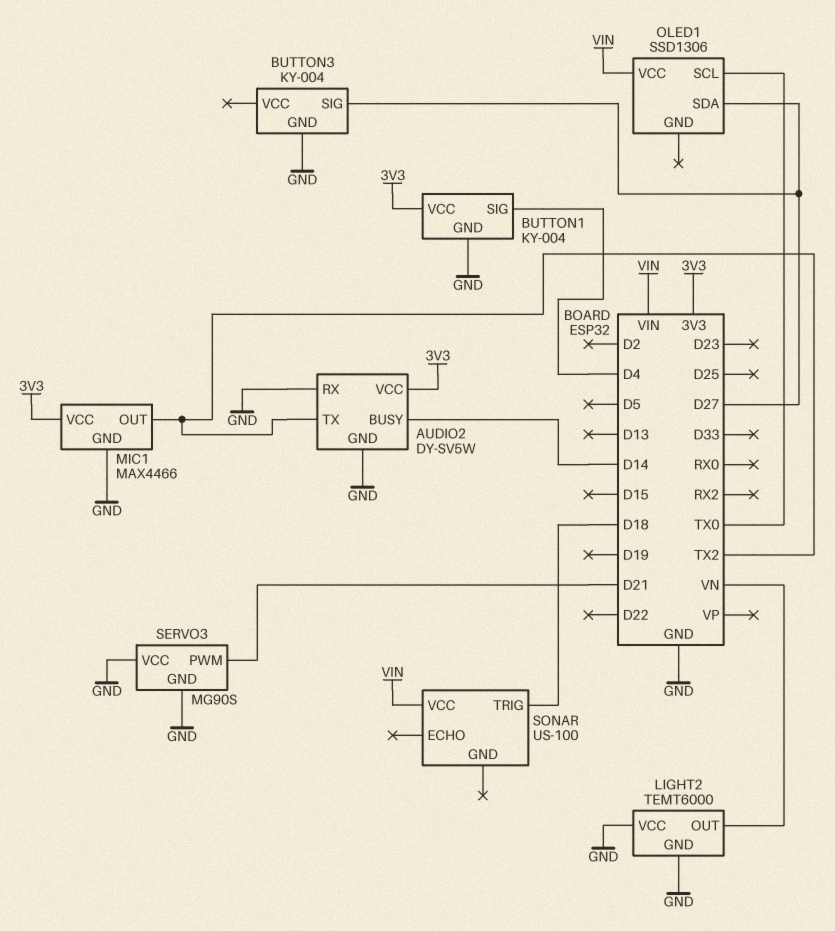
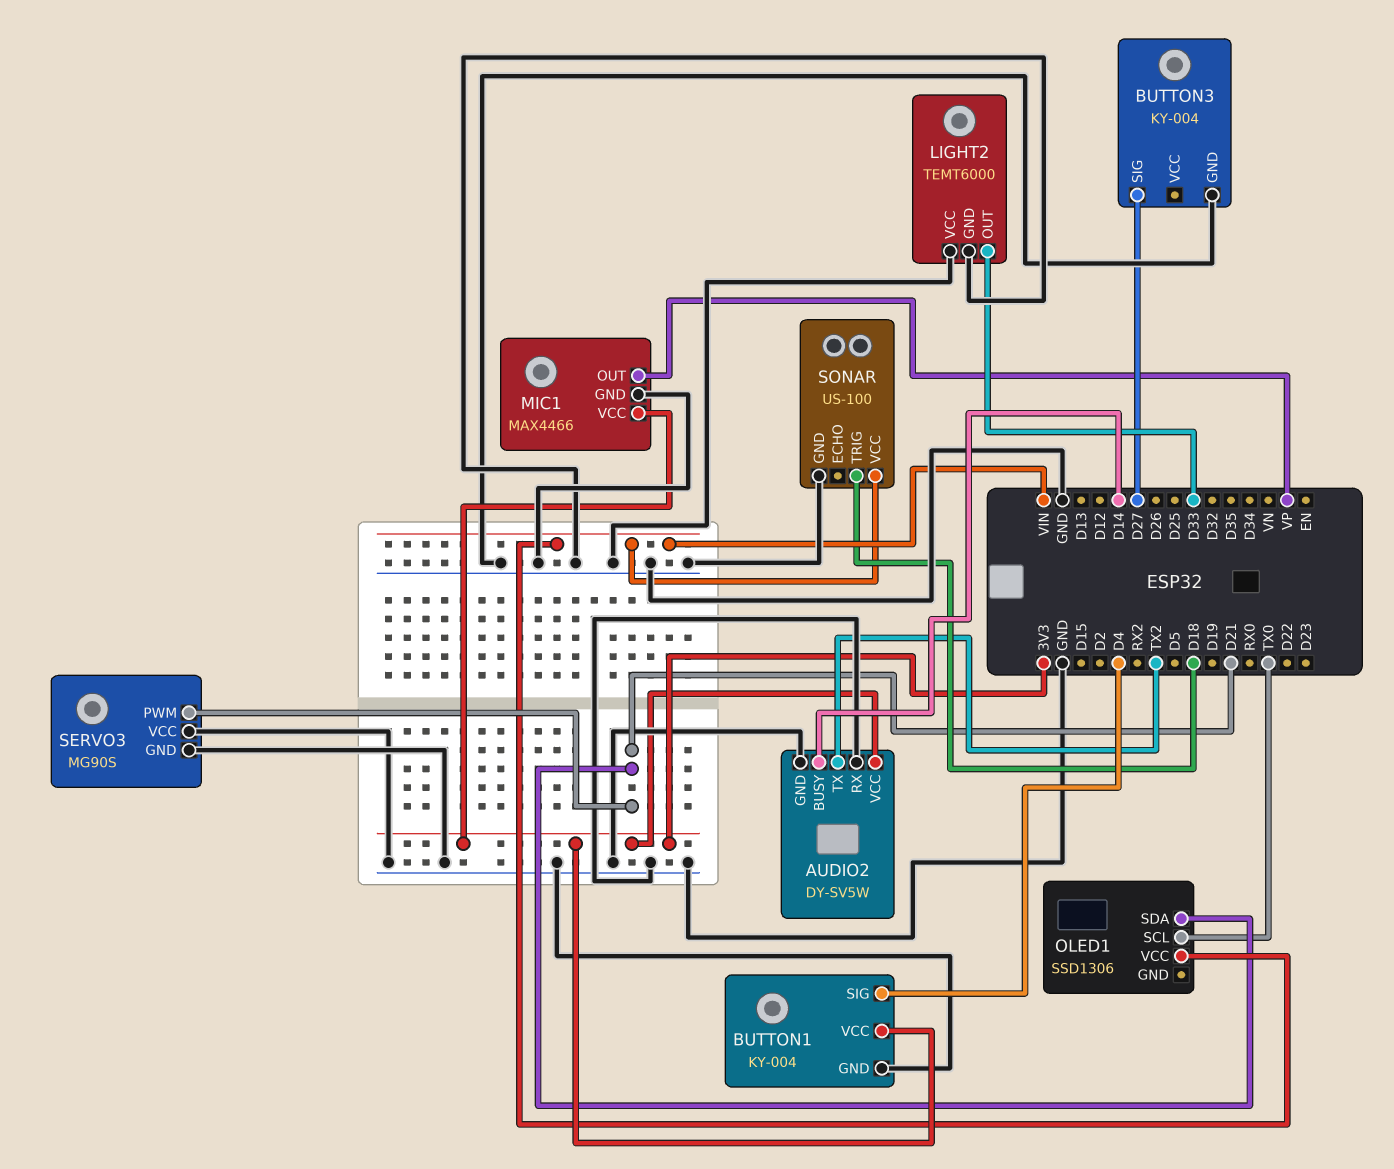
LIGHT2 pin OUT: VN -> D33
MIC1 pin OUT: TX2 -> VP
OLED1 pin SDA: D27 -> D21
SONAR pin GND: none -> GND

